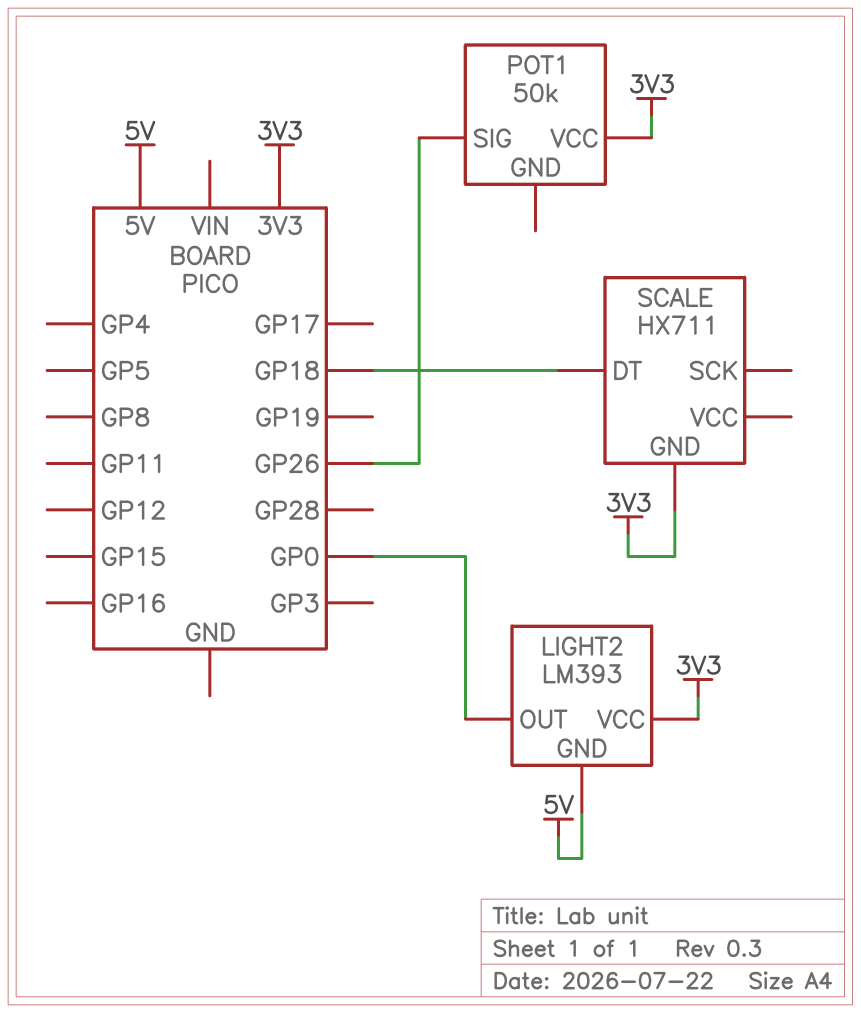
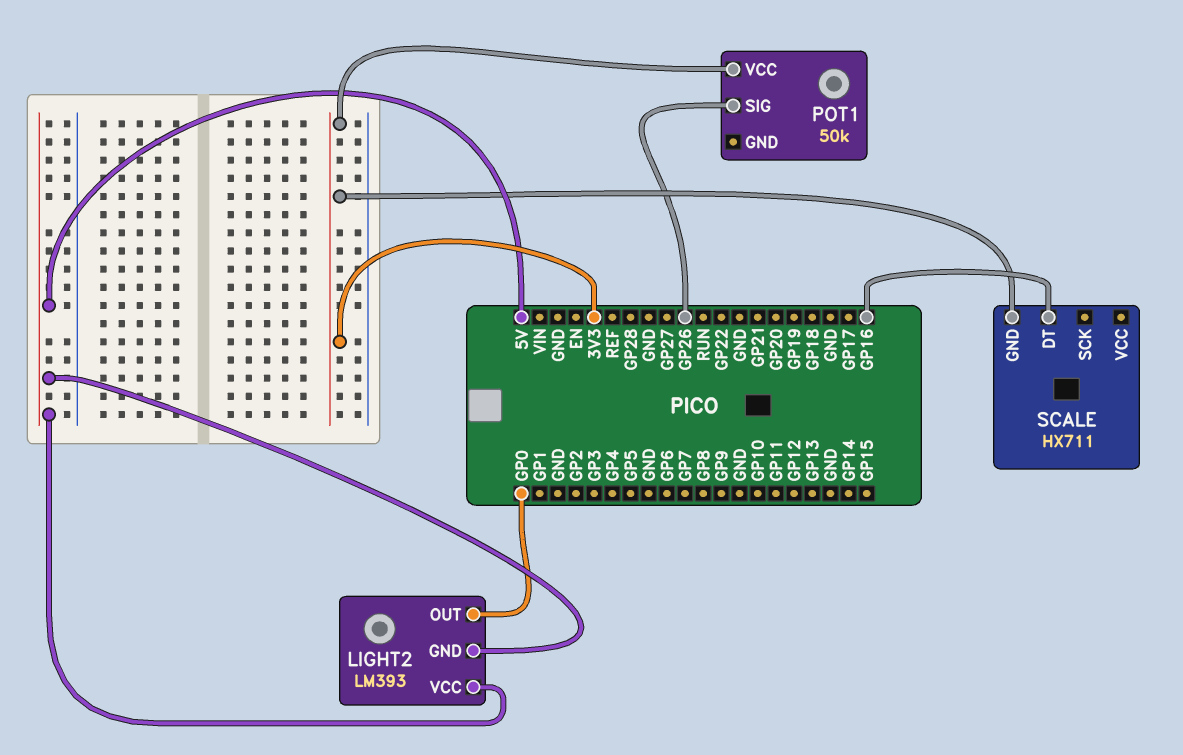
LIGHT2 pin VCC: 3V3 -> 5V
SCALE pin DT: GP18 -> GP16

